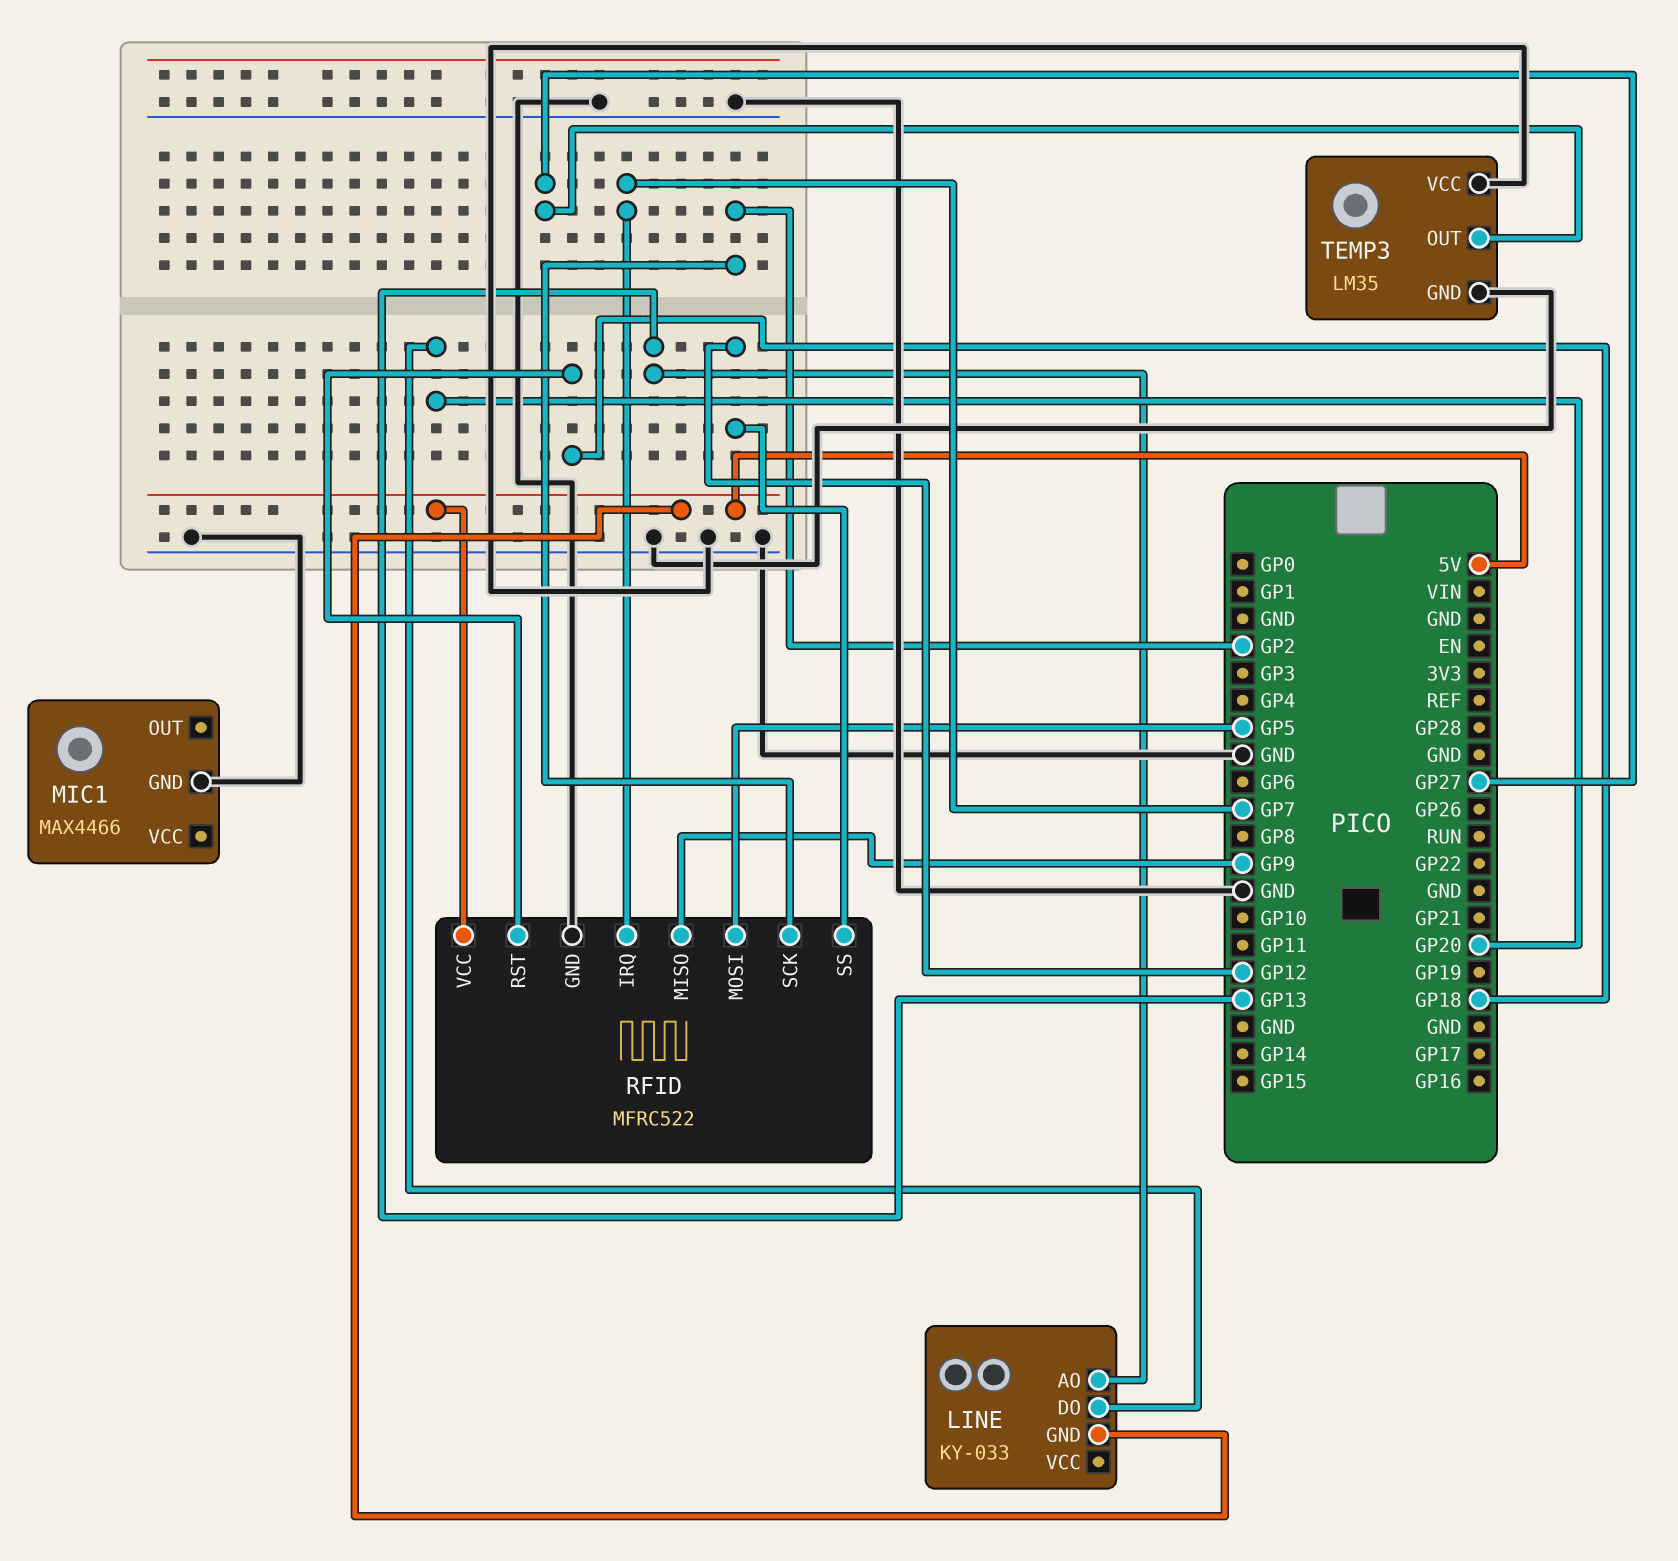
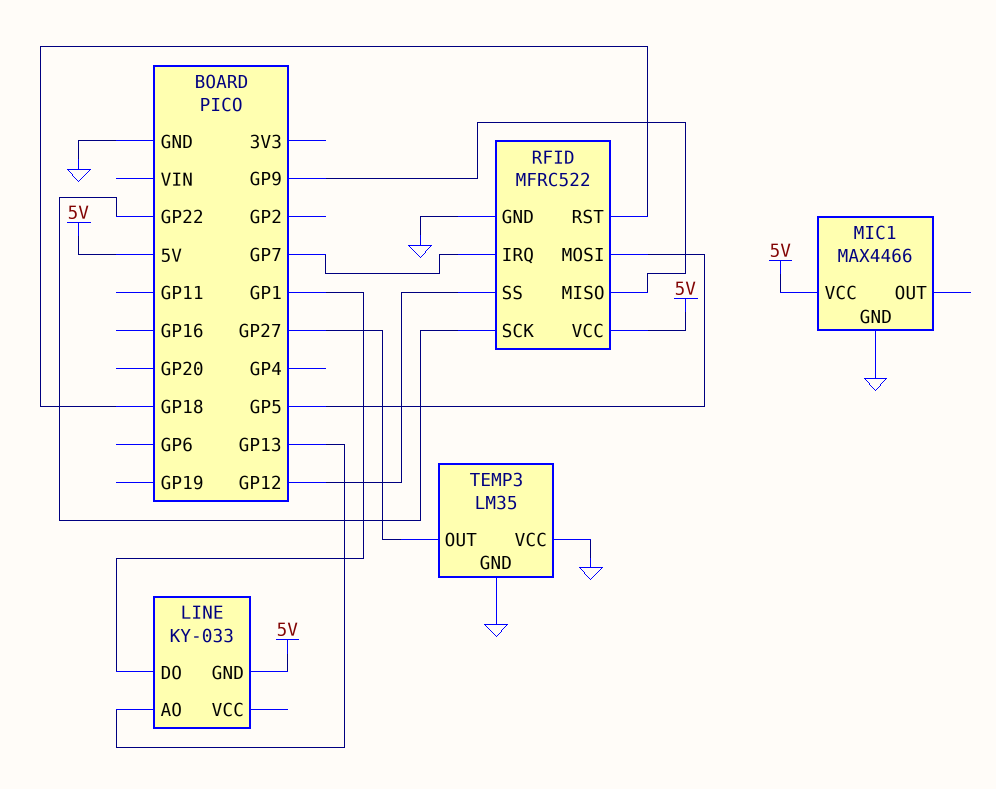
LINE pin DO: GP20 -> GP1
MIC1 pin VCC: none -> 5V
RFID pin SCK: GP2 -> GP22

